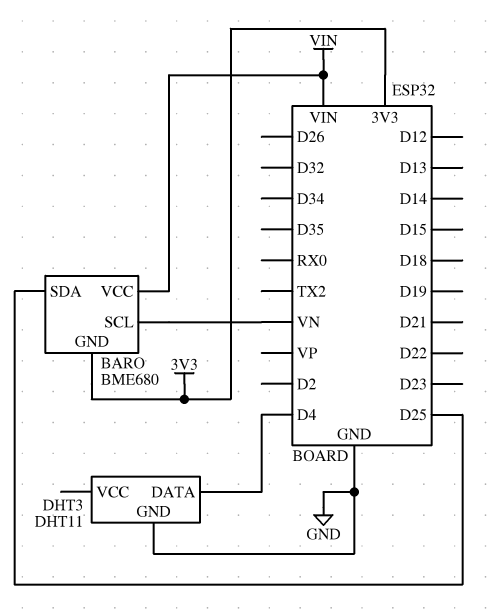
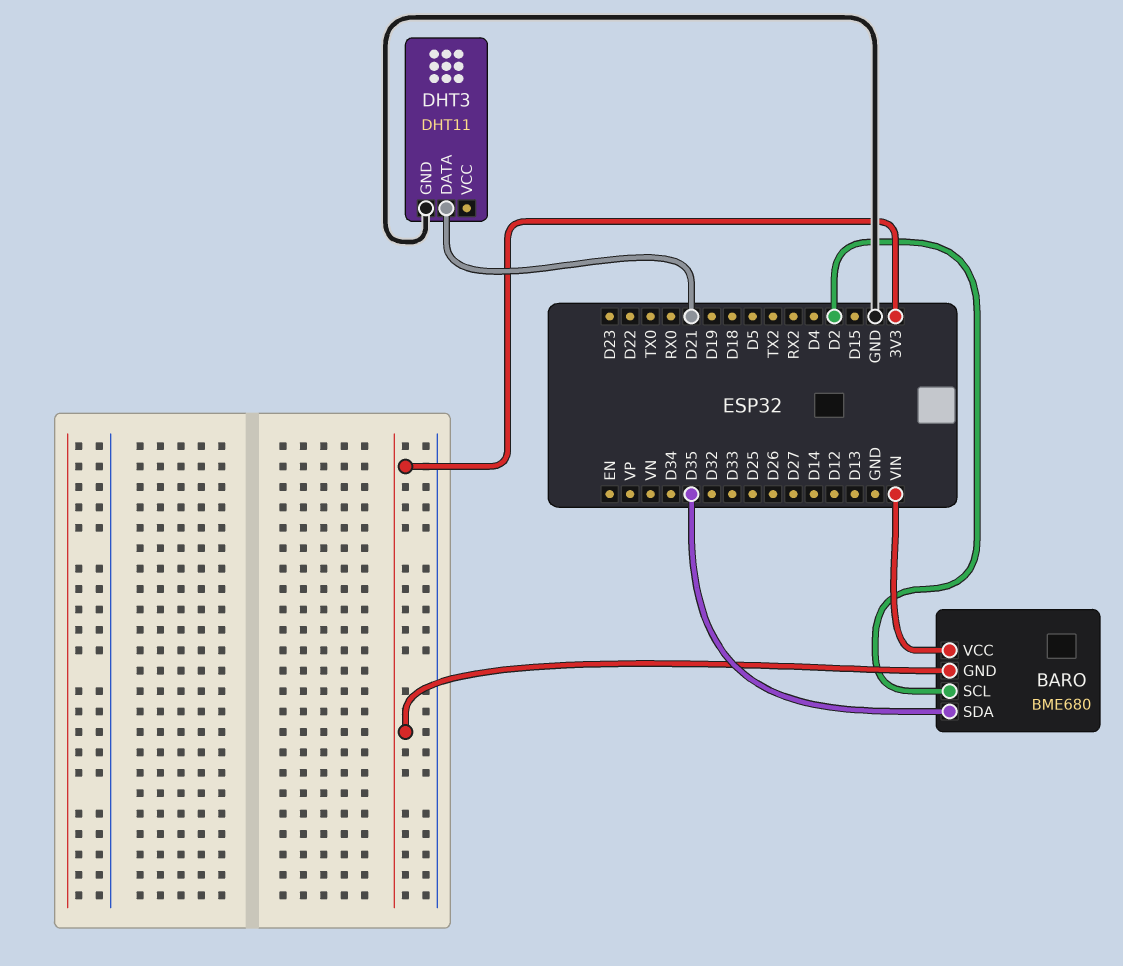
BARO pin SCL: VN -> D2
BARO pin SDA: D25 -> D35
DHT3 pin DATA: D4 -> D21

